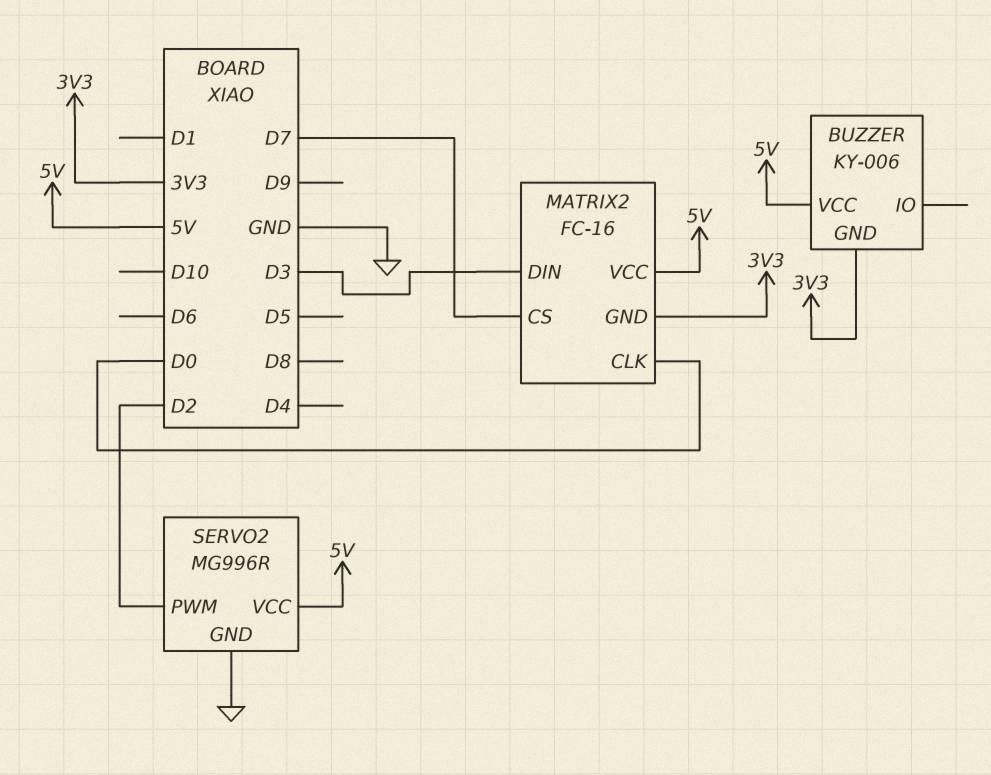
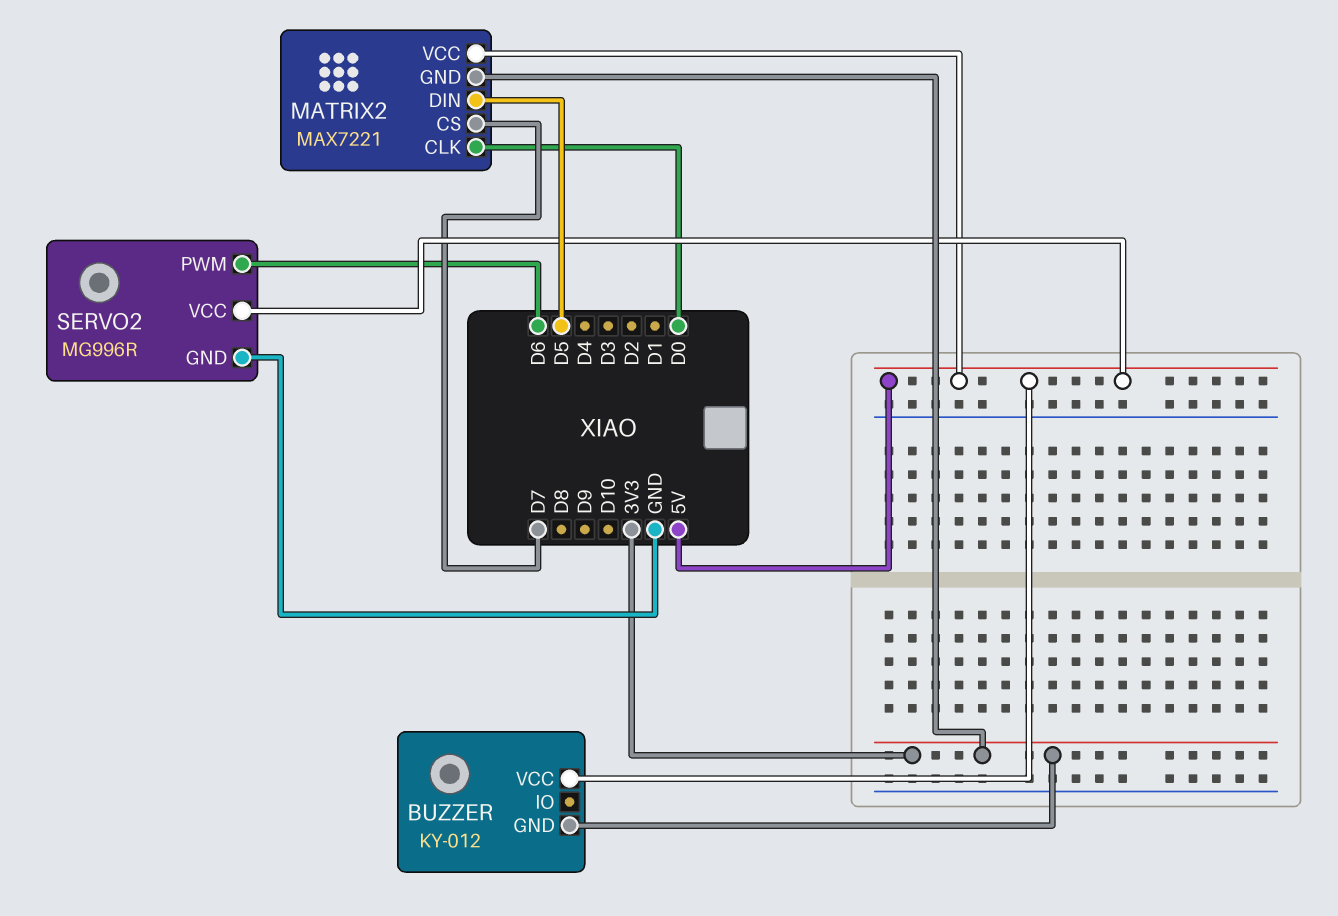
BUZZER: KY-006 -> KY-012
MATRIX2: FC-16 -> MAX7221
MATRIX2 pin DIN: D3 -> D5
SERVO2 pin PWM: D2 -> D6

